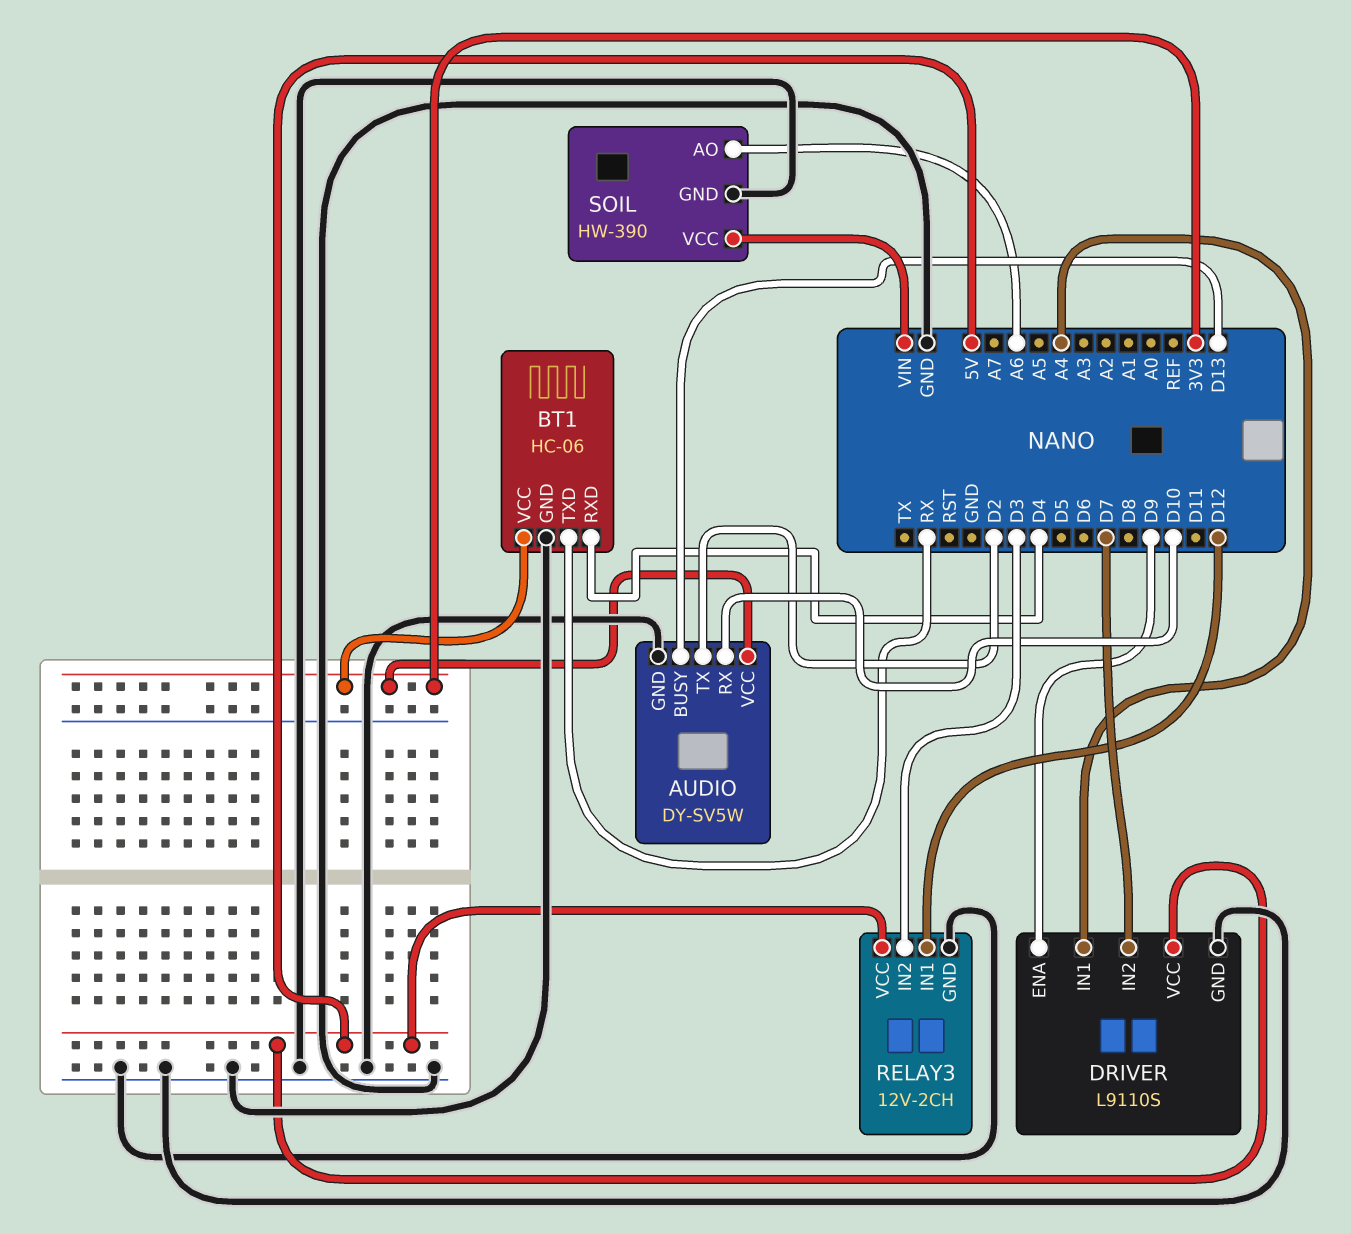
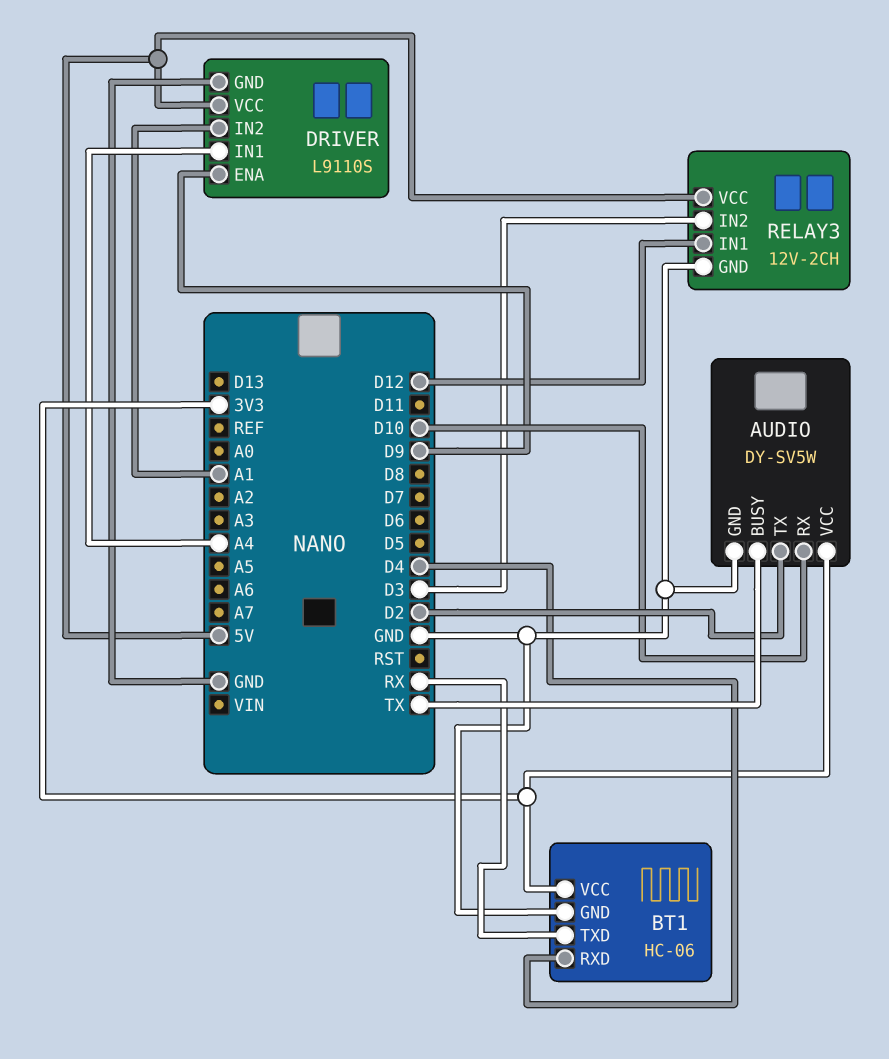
AUDIO pin BUSY: D13 -> TX
DRIVER pin IN2: D7 -> A1
SOIL: HW-390 -> none
SOIL pin AO: A6 -> none
SOIL pin GND: GND -> none
SOIL pin VCC: VIN -> none

